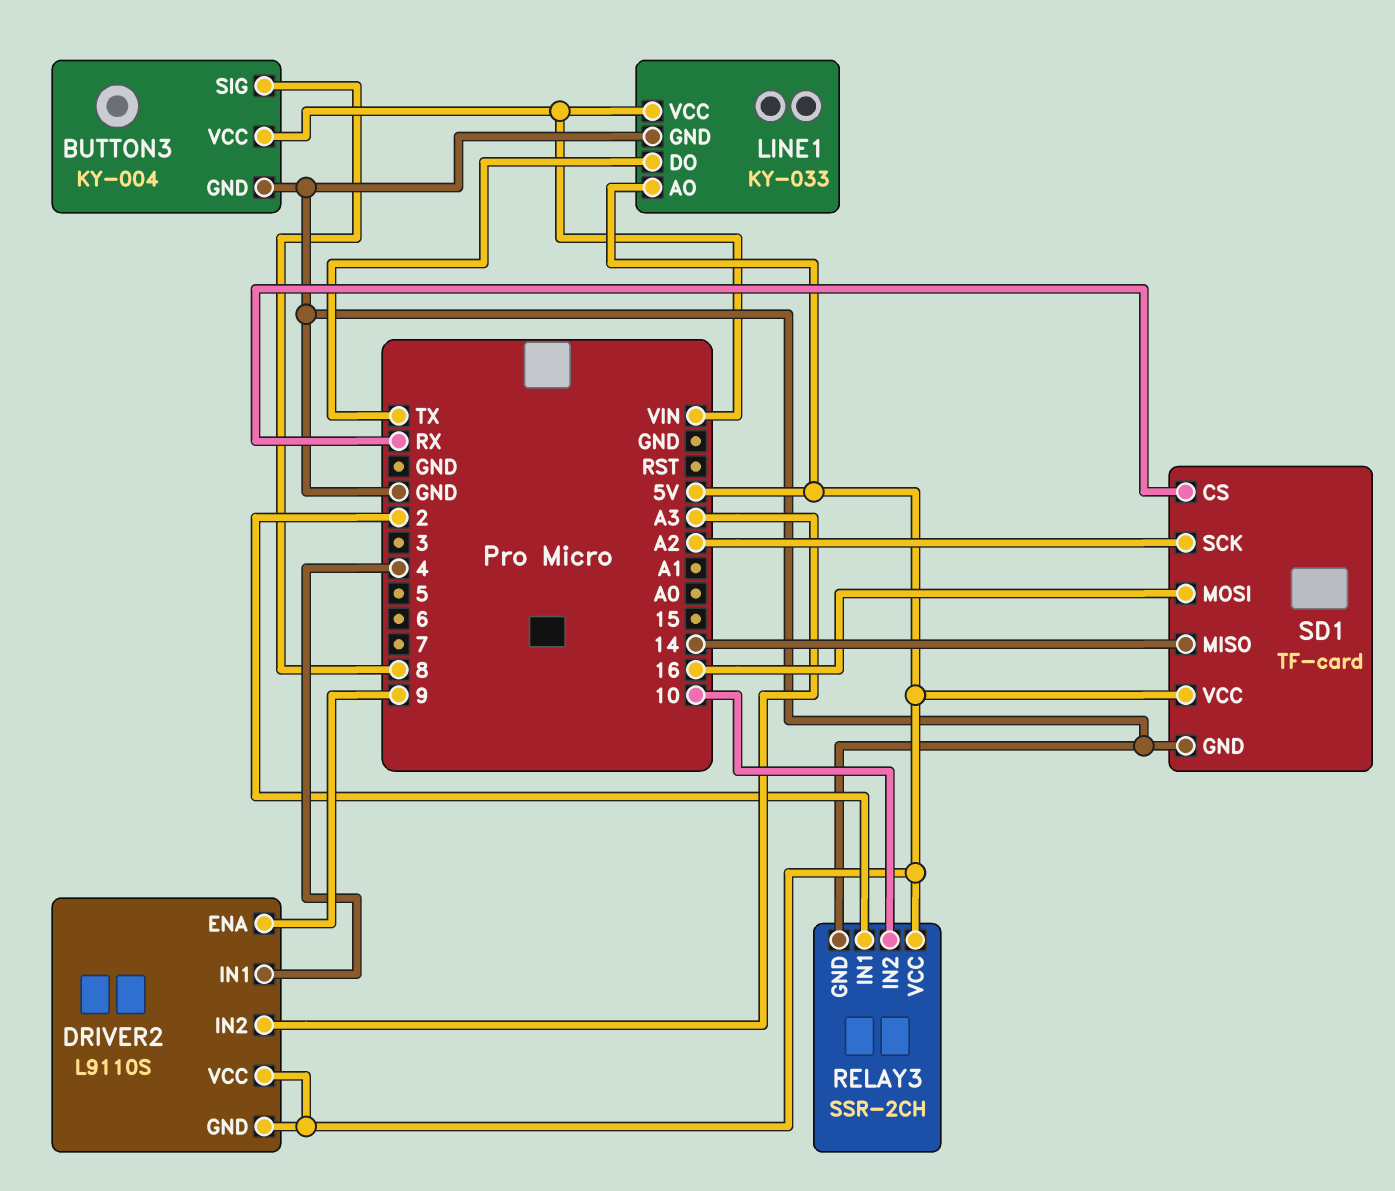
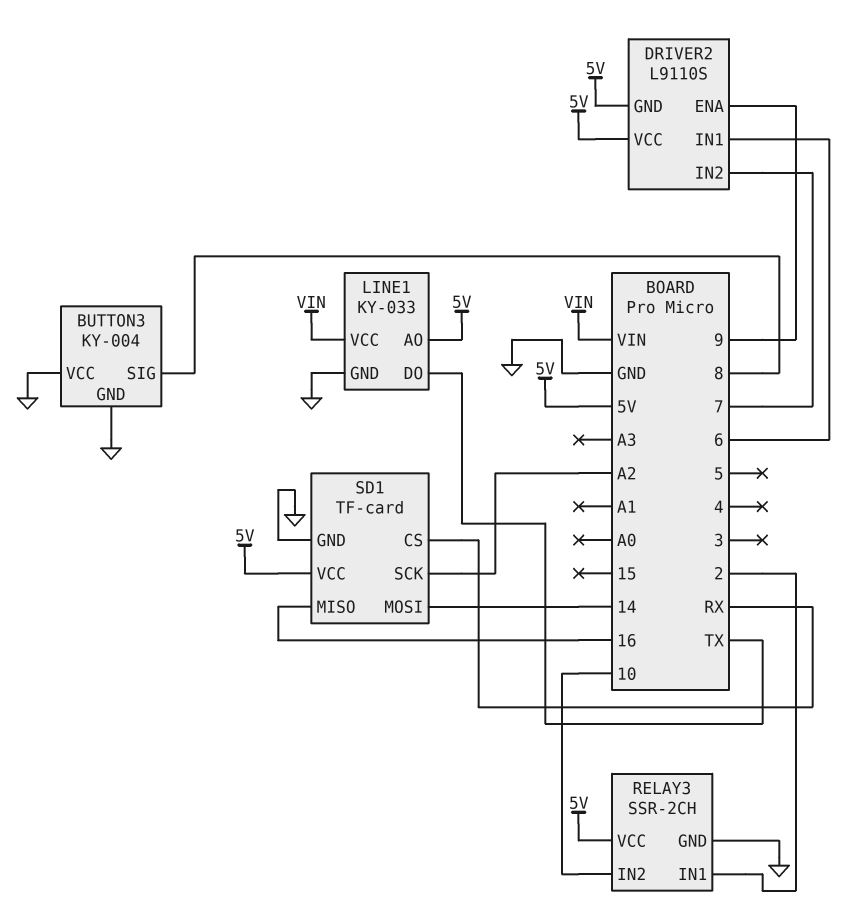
BUTTON3 pin VCC: VIN -> GND
DRIVER2 pin IN1: 4 -> 6
DRIVER2 pin IN2: A3 -> 7
SD1 pin MISO: 14 -> 16
SD1 pin MOSI: 16 -> 14

